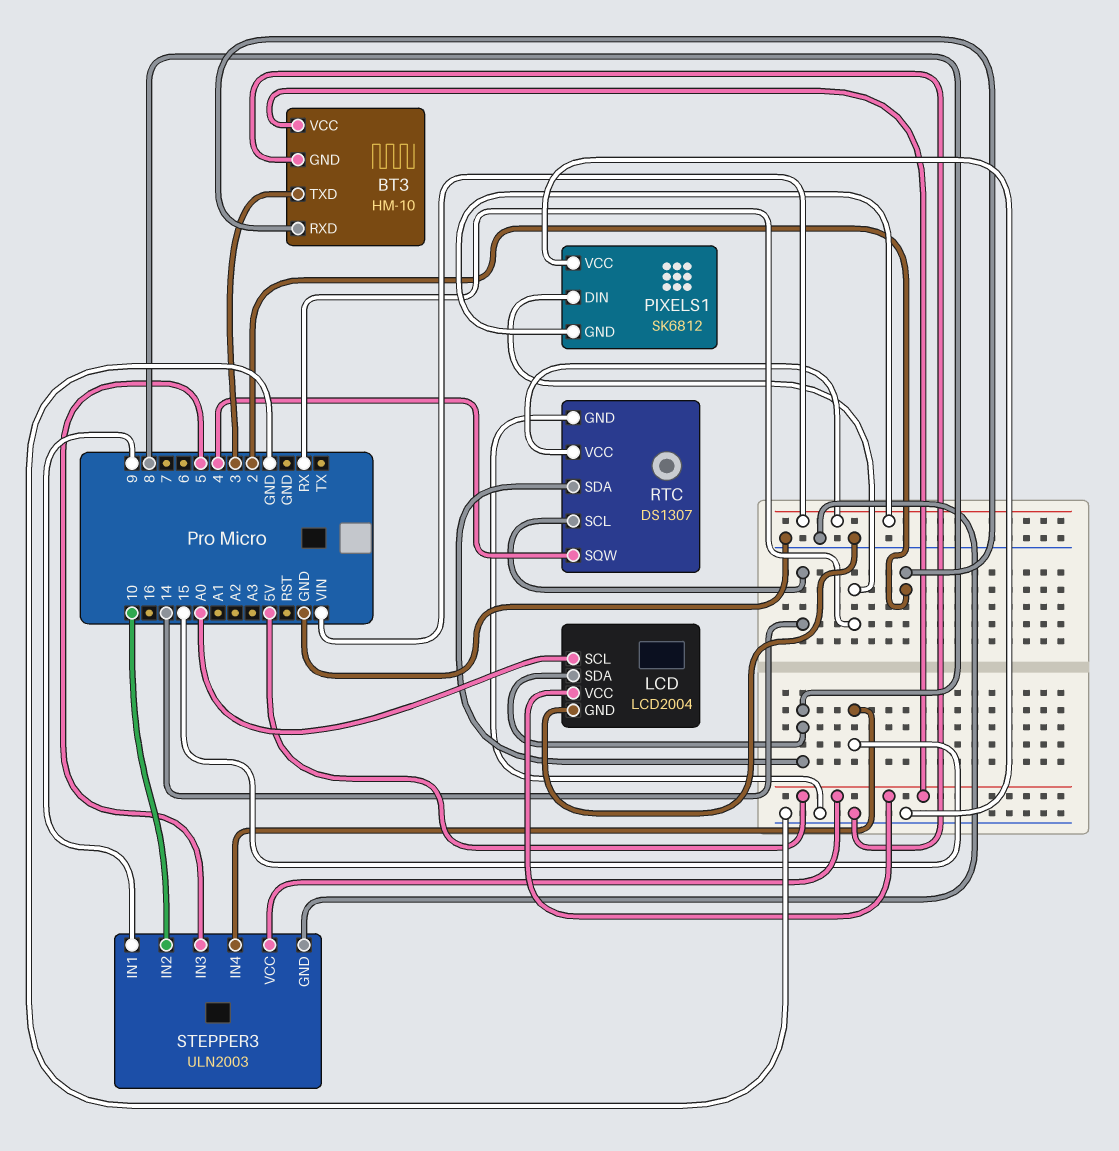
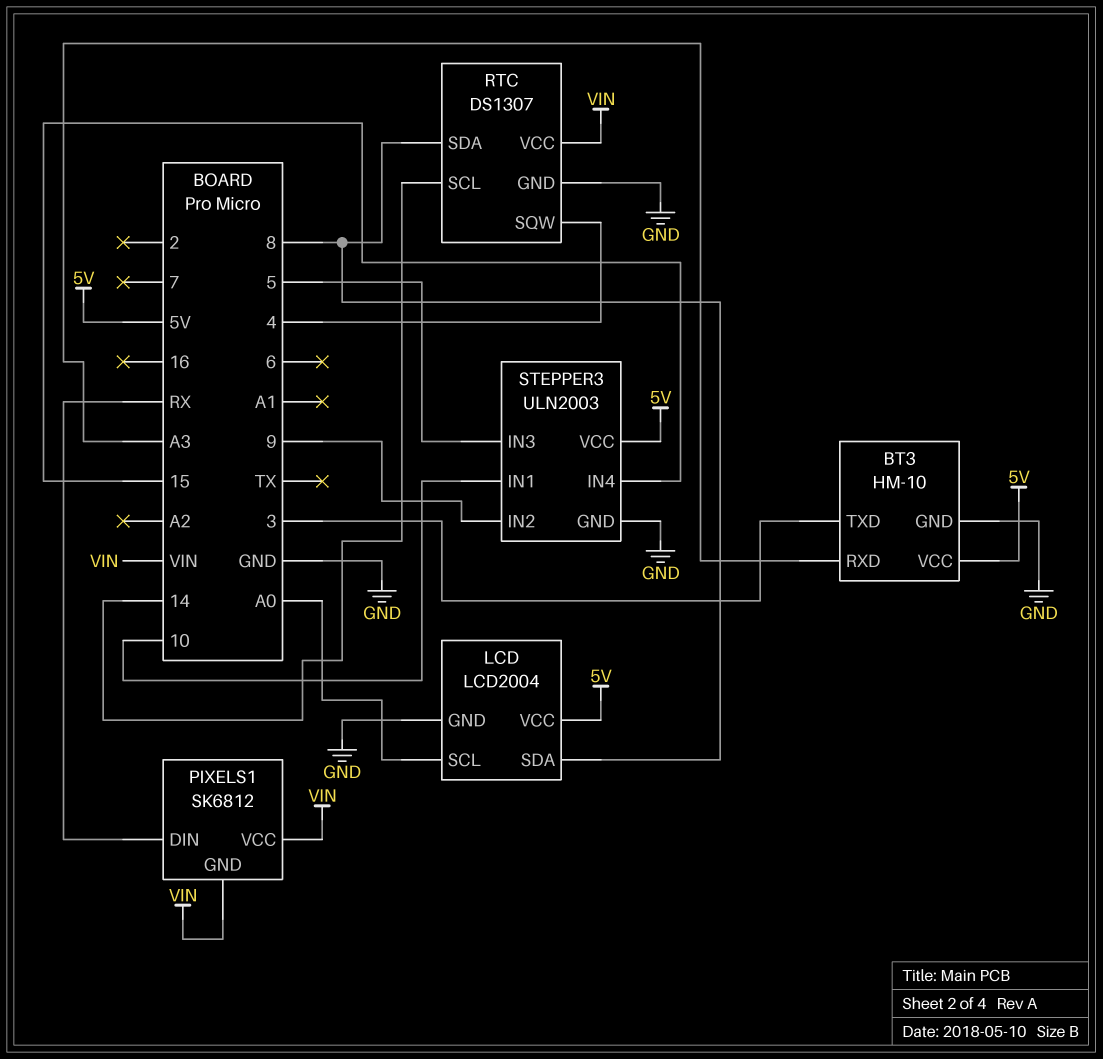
BT3 pin RXD: 2 -> A3
PIXELS1 pin VCC: GND -> VIN
STEPPER3 pin IN1: 9 -> 10
STEPPER3 pin IN2: 10 -> 9

